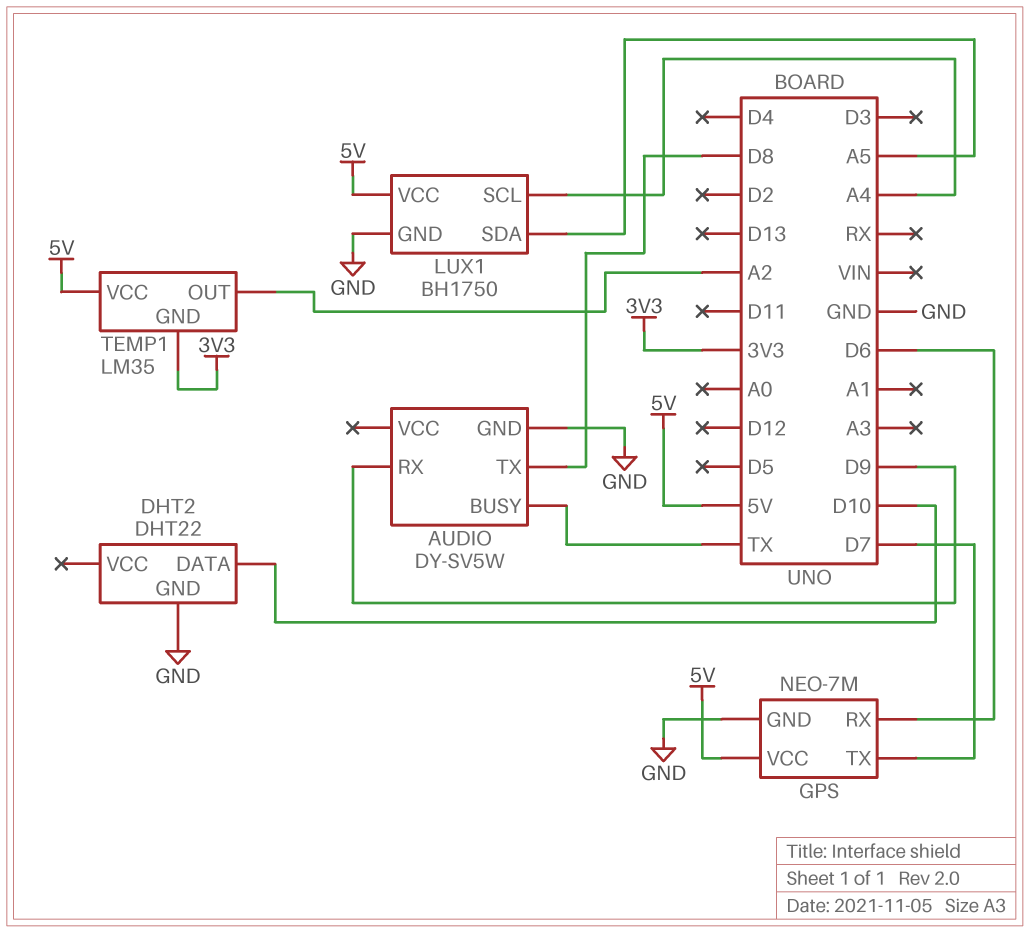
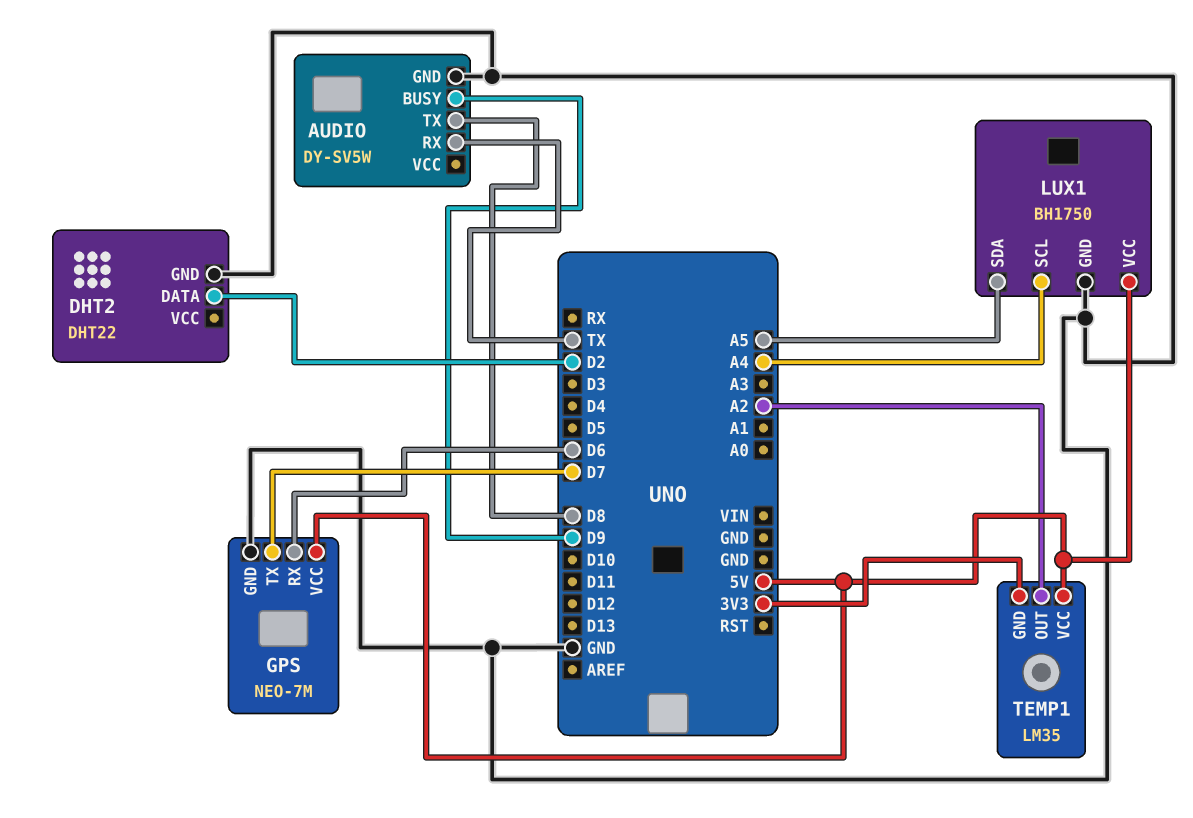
AUDIO pin BUSY: TX -> D9
AUDIO pin RX: D9 -> TX
DHT2 pin DATA: D10 -> D2

